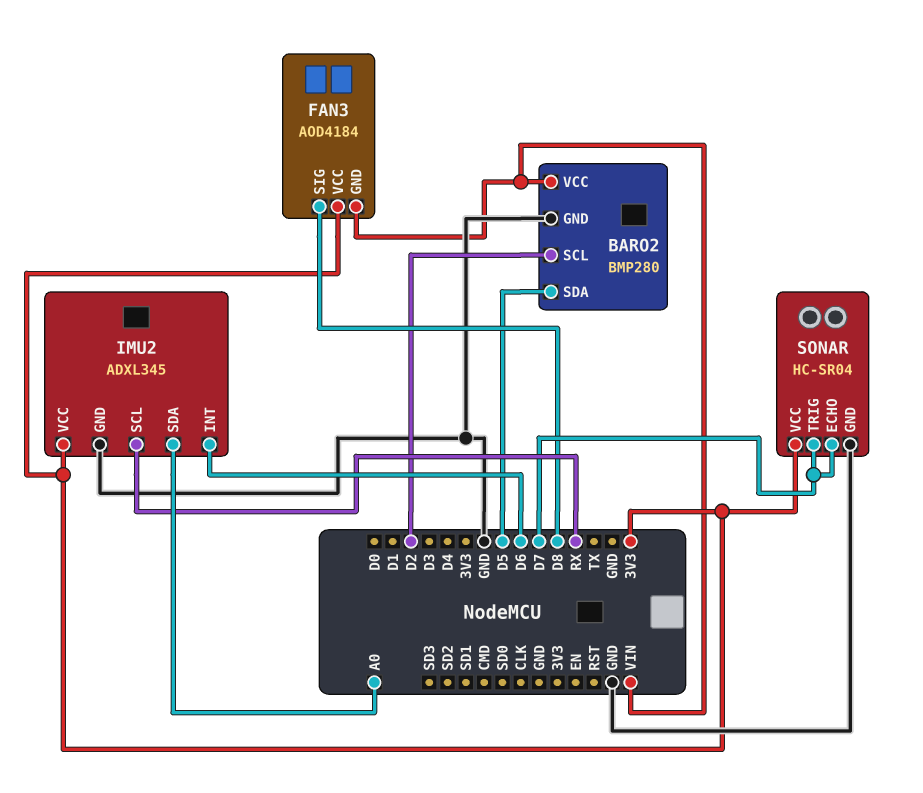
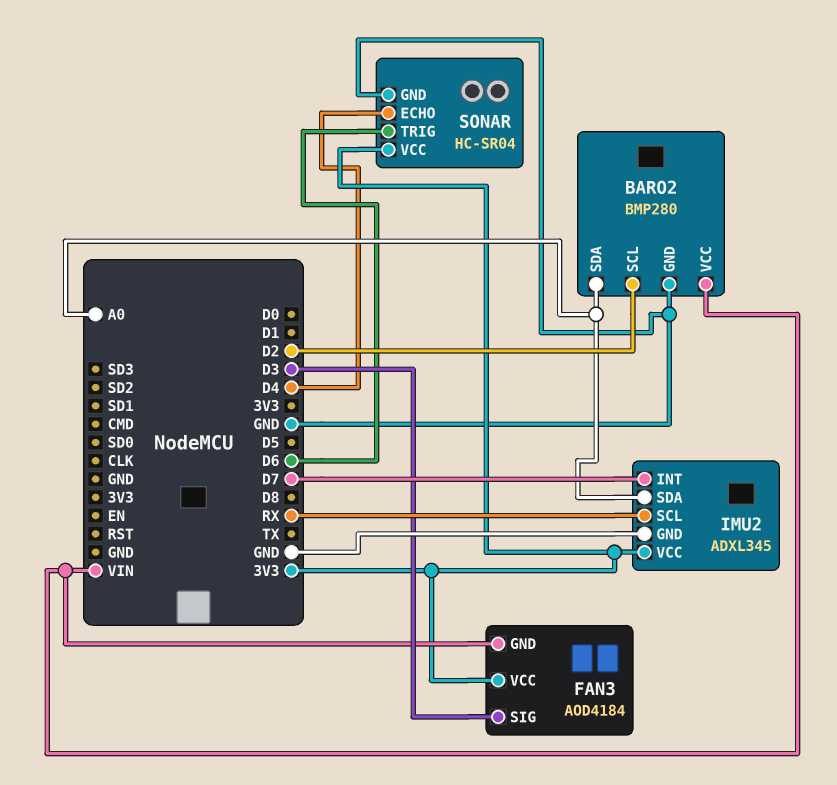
BARO2 pin SDA: D5 -> A0
FAN3 pin SIG: D8 -> D3
IMU2 pin INT: D6 -> D7
SONAR pin ECHO: D7 -> D4
SONAR pin TRIG: D7 -> D6

